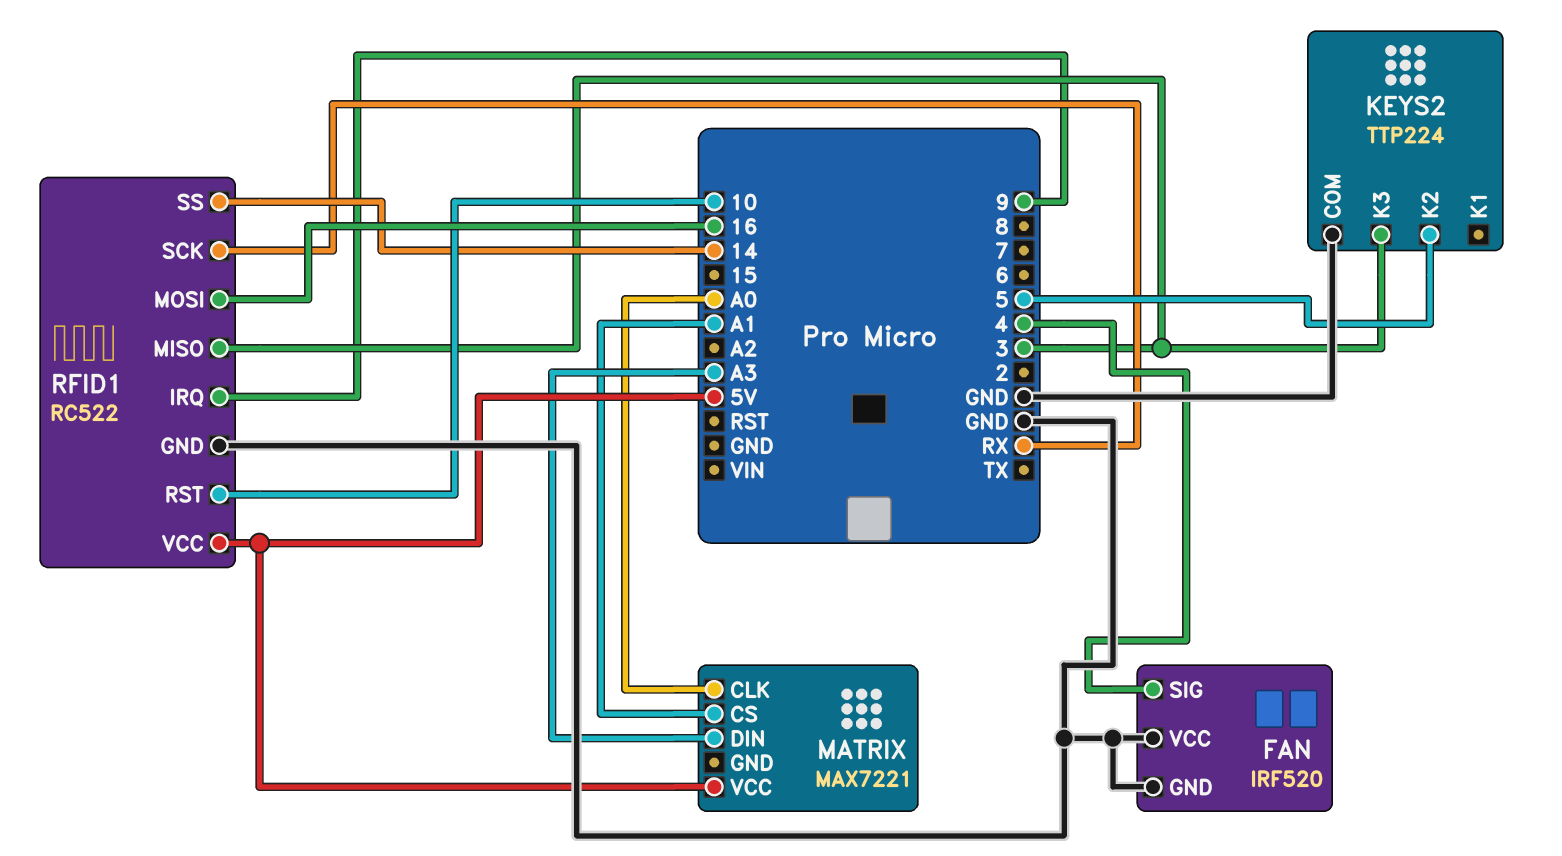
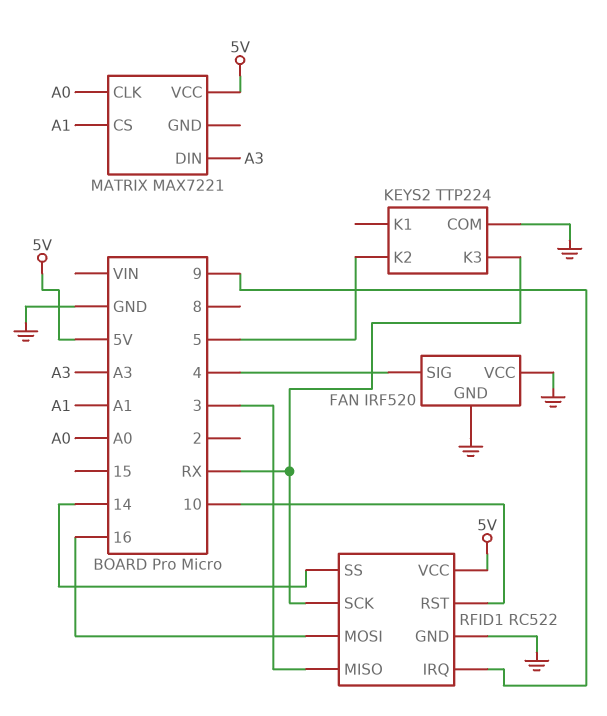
KEYS2 pin K3: 3 -> RX

